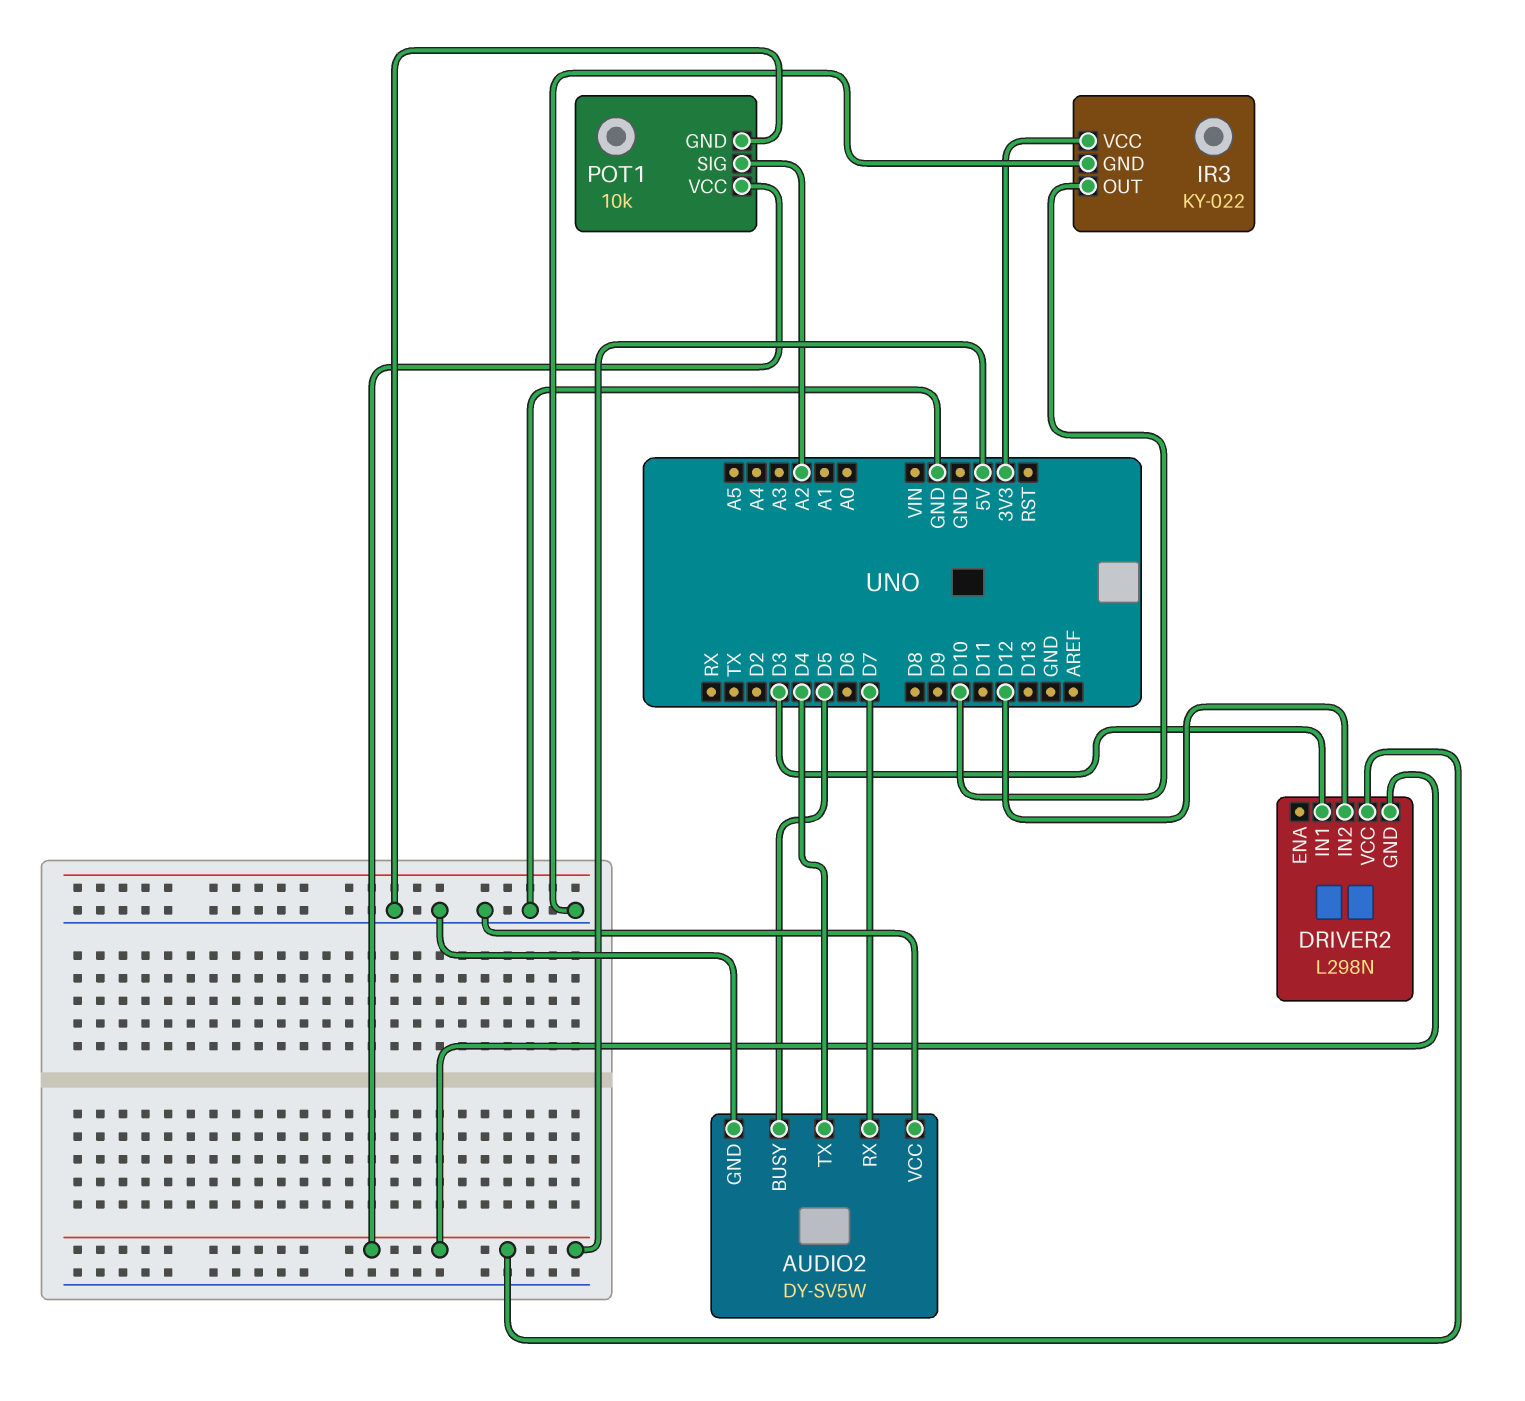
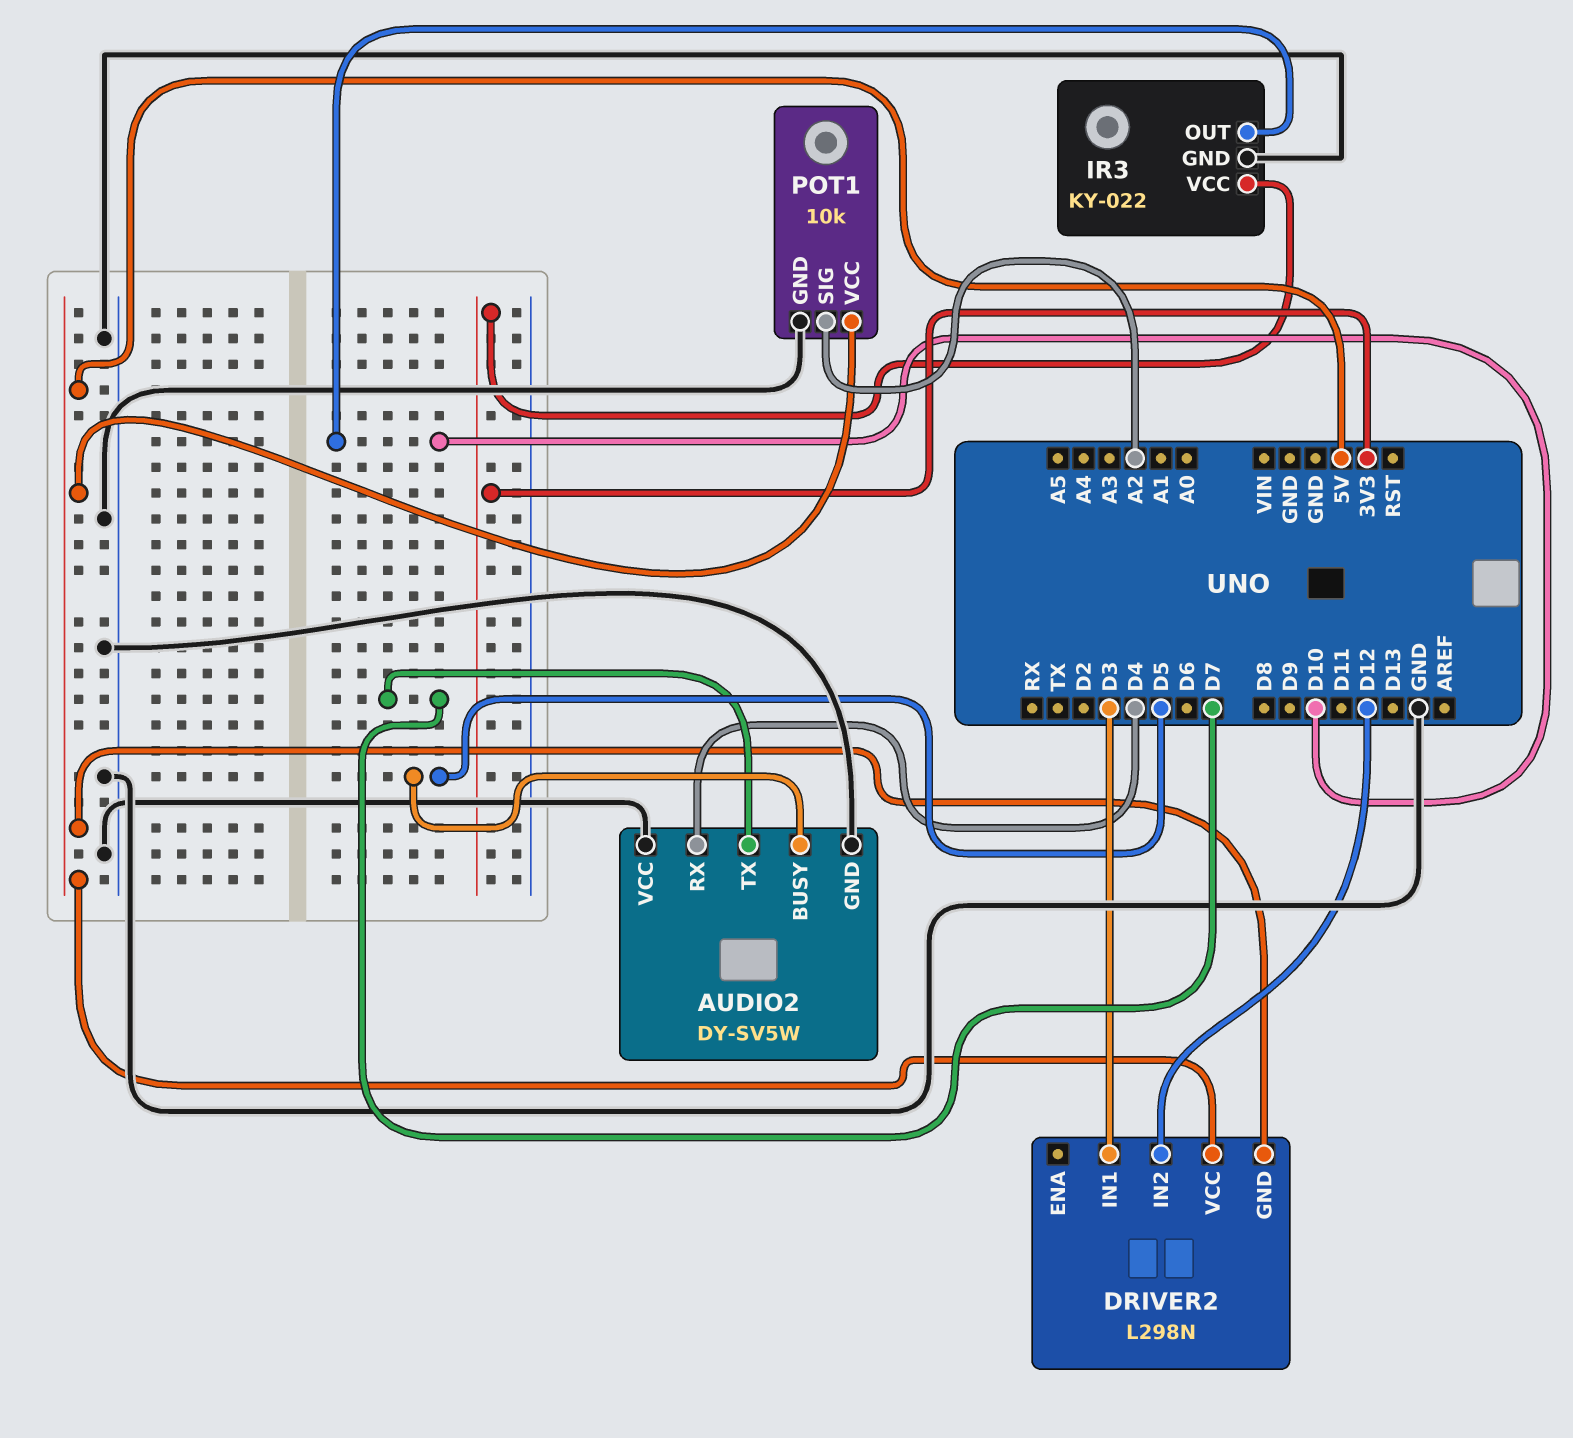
AUDIO2 pin RX: D7 -> D4
AUDIO2 pin TX: D4 -> D7

